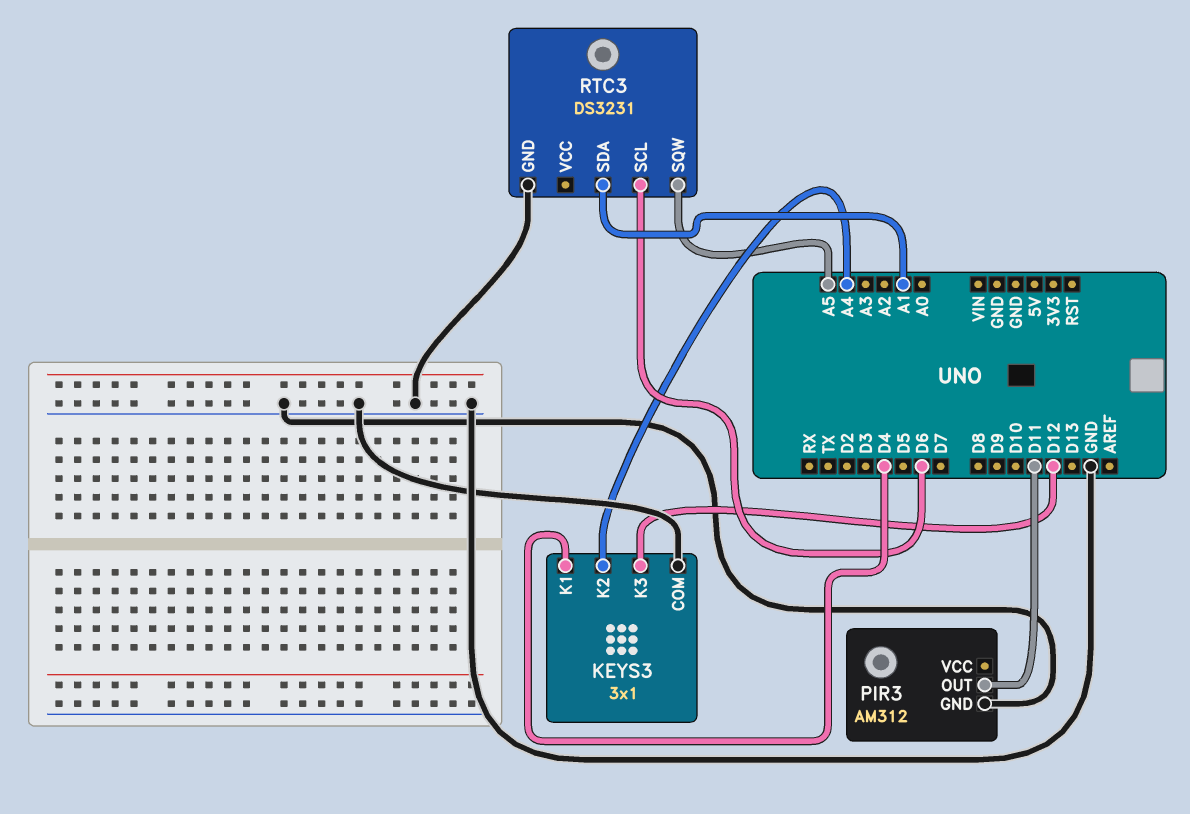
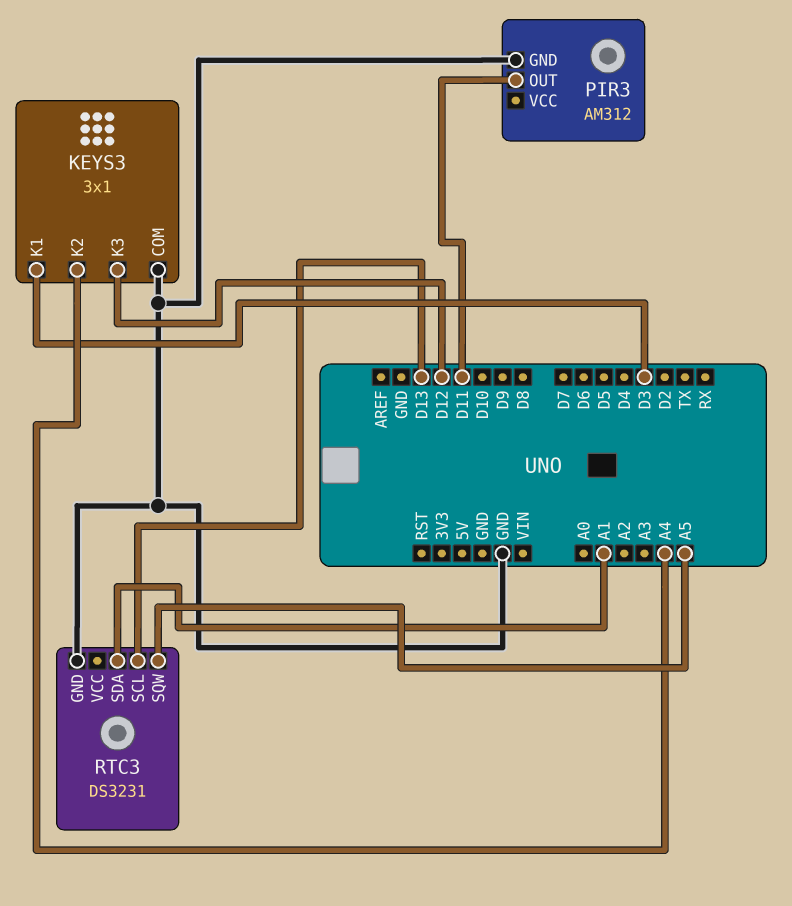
KEYS3 pin K1: D4 -> D3
RTC3 pin SCL: D6 -> D13

